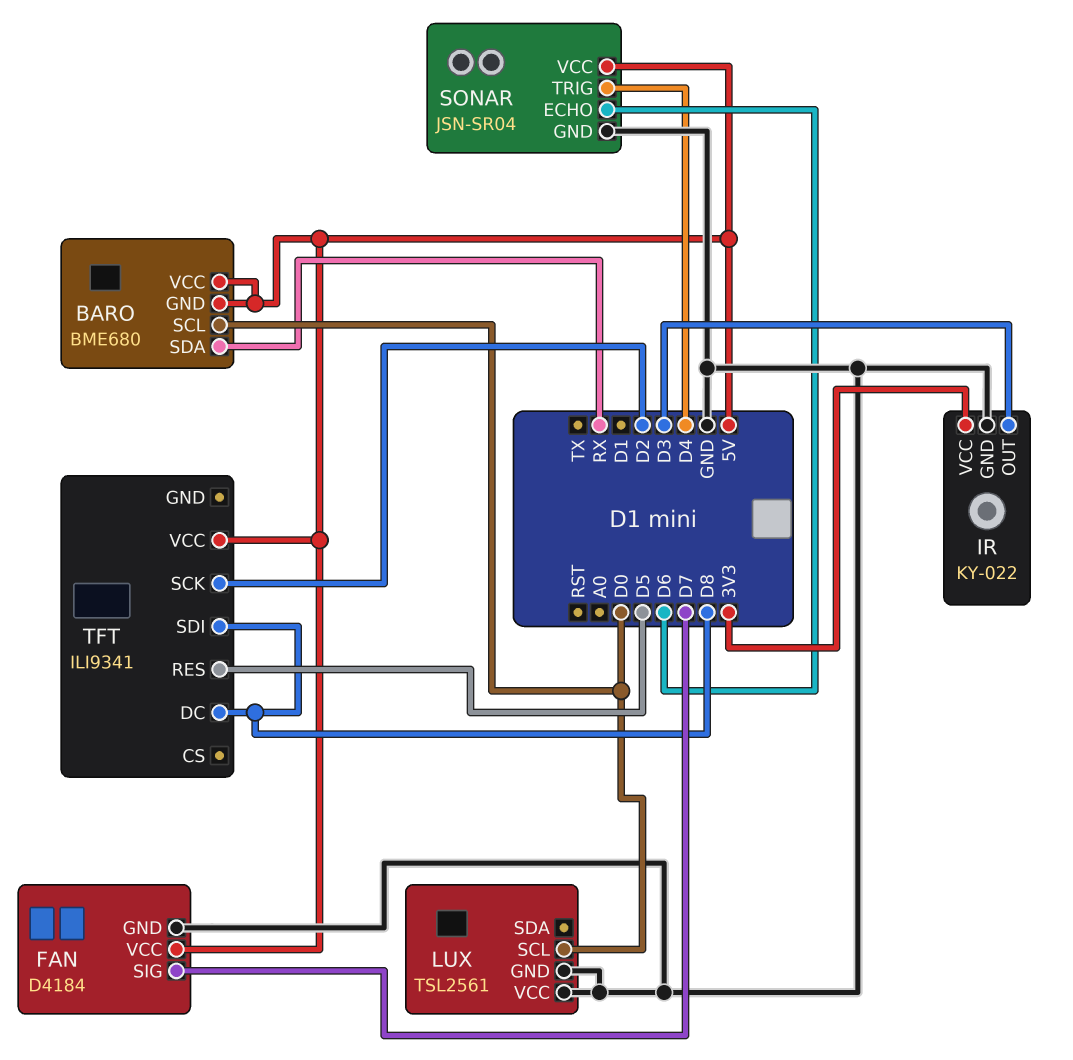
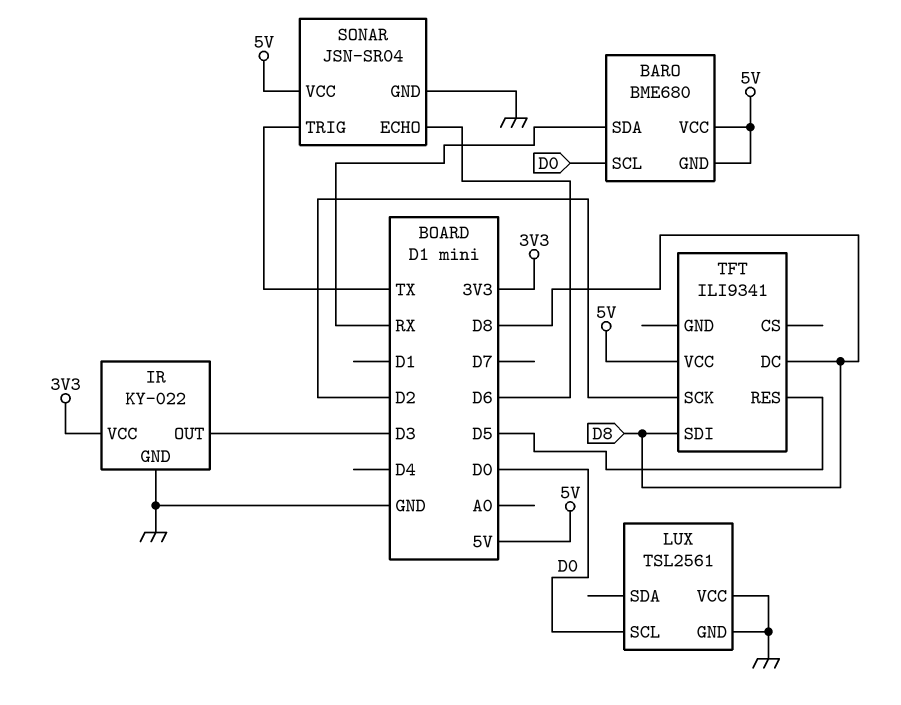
FAN: D4184 -> none
FAN pin GND: GND -> none
FAN pin SIG: D7 -> none
FAN pin VCC: 5V -> none
SONAR pin TRIG: D4 -> TX

